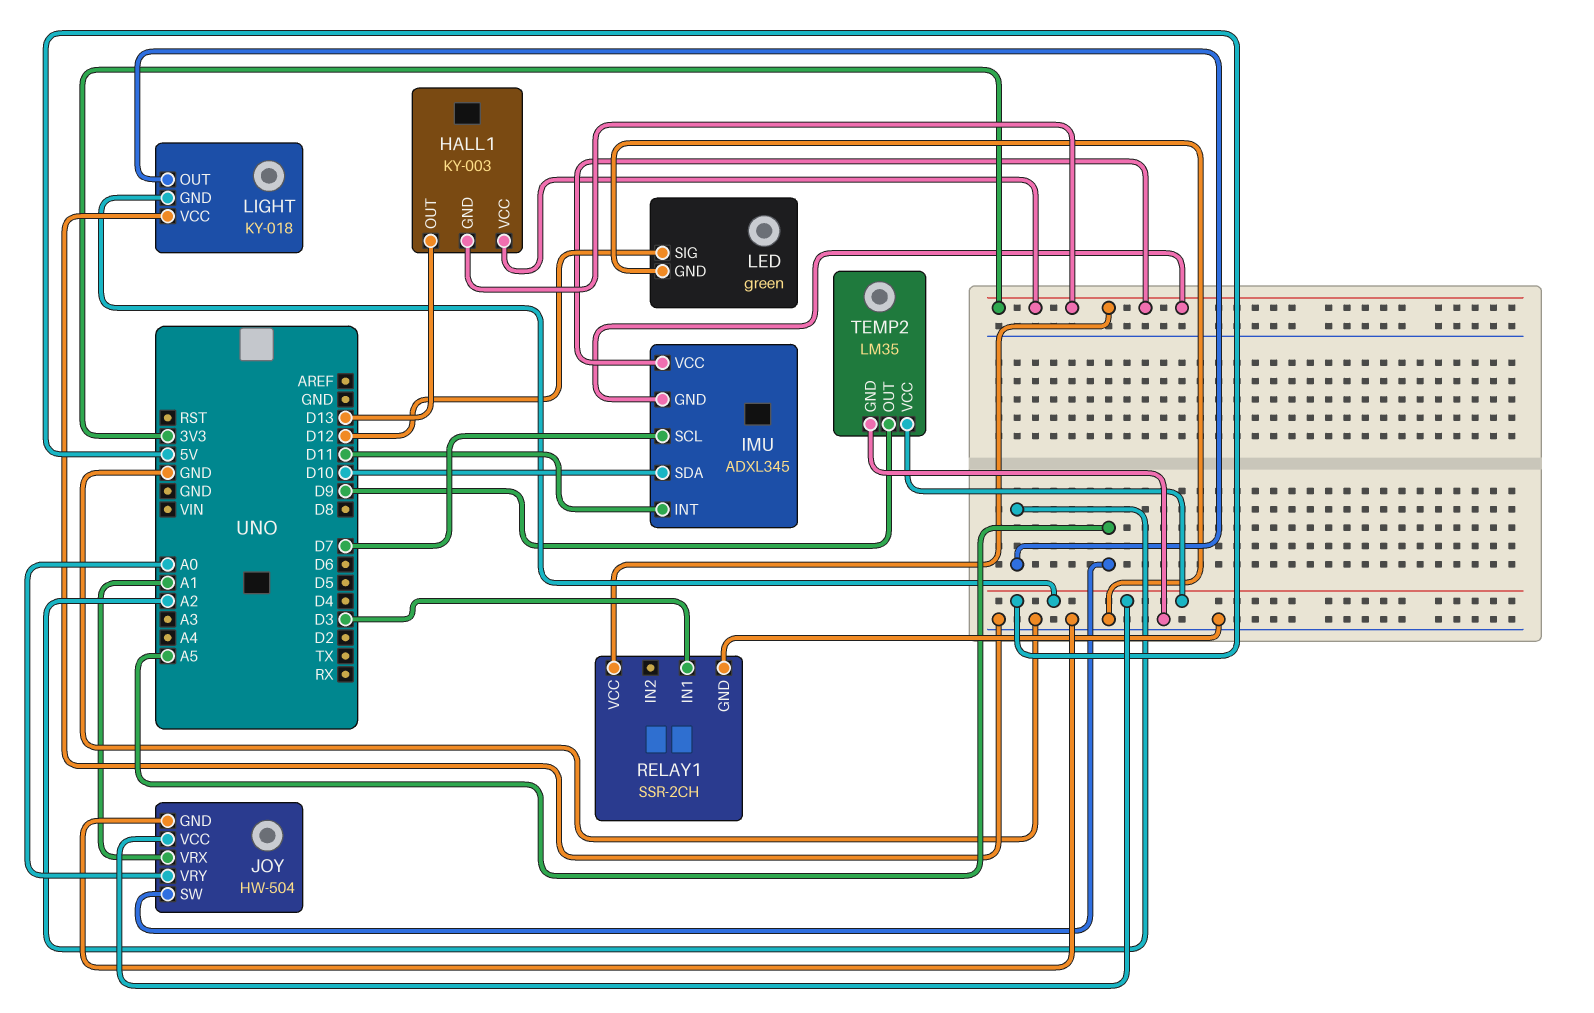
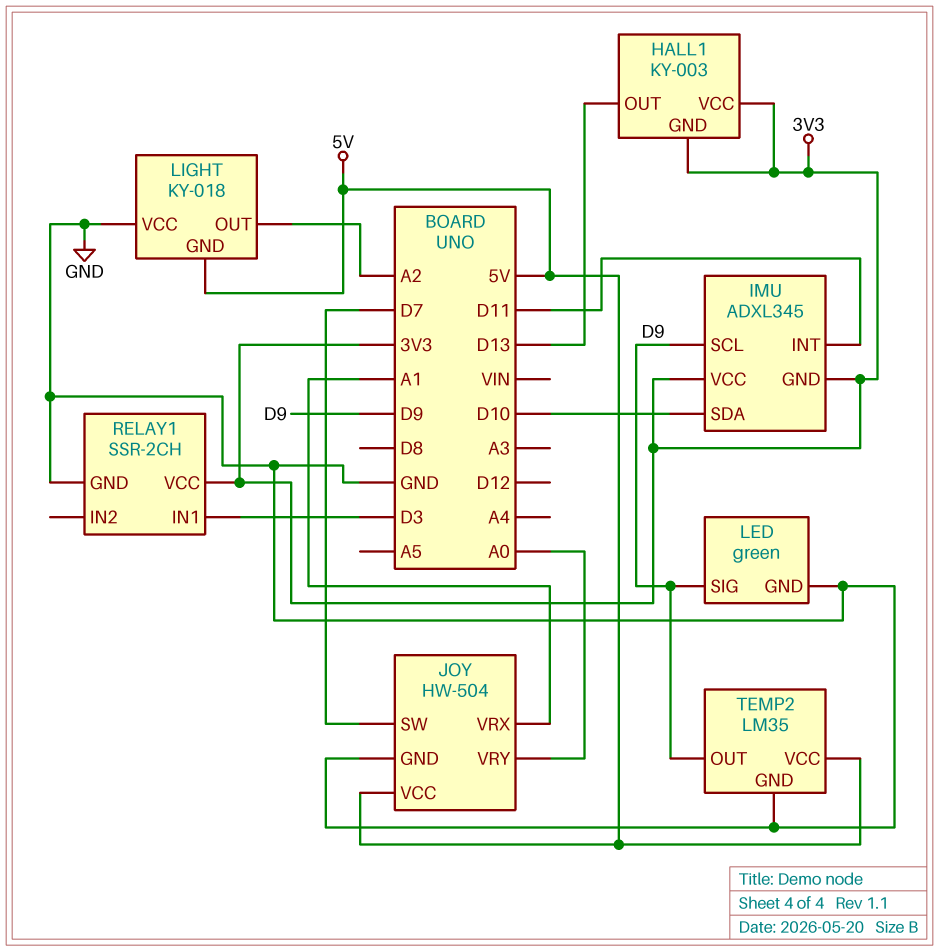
IMU pin SCL: D7 -> D9
JOY pin SW: A5 -> D7
LED pin SIG: D12 -> D9

